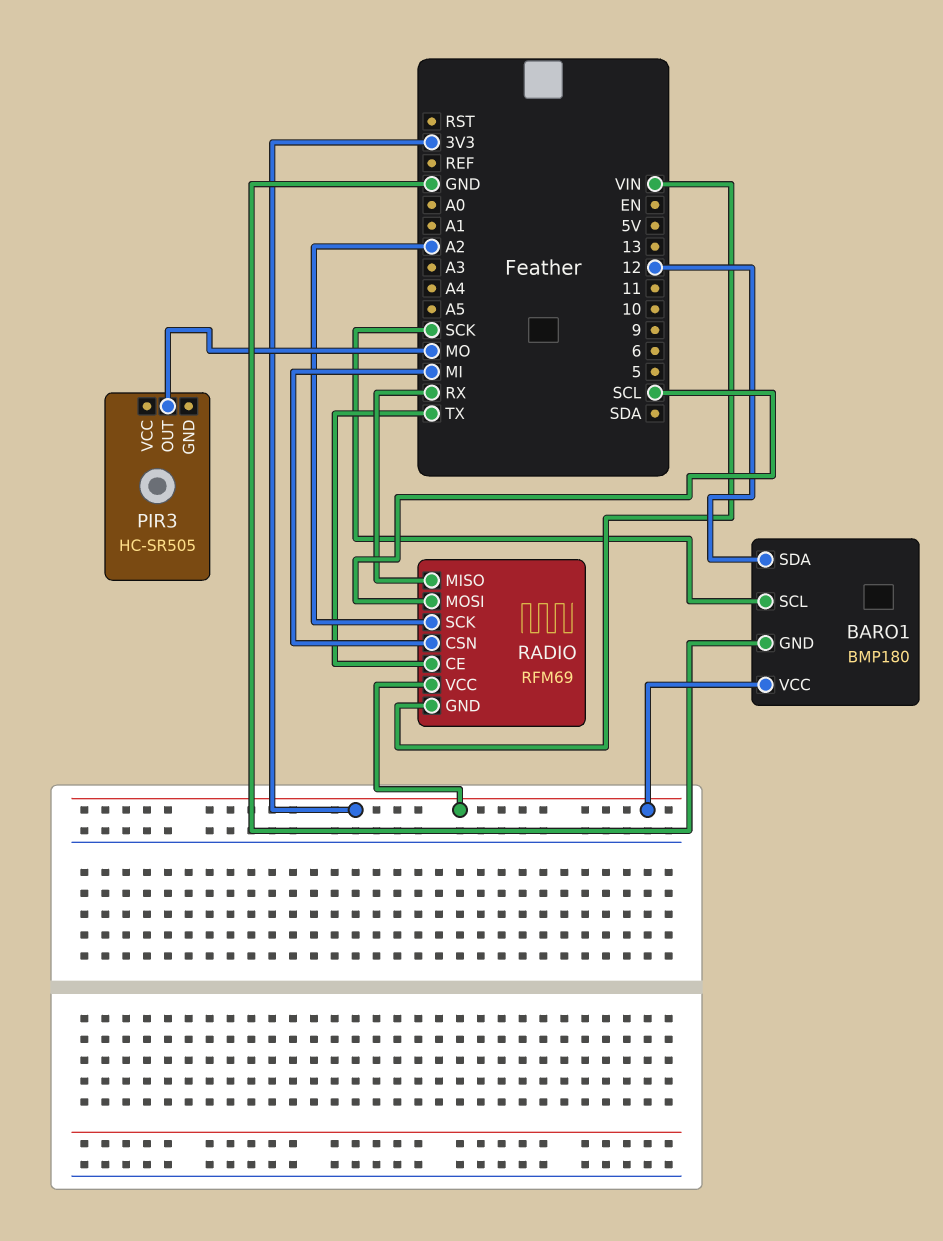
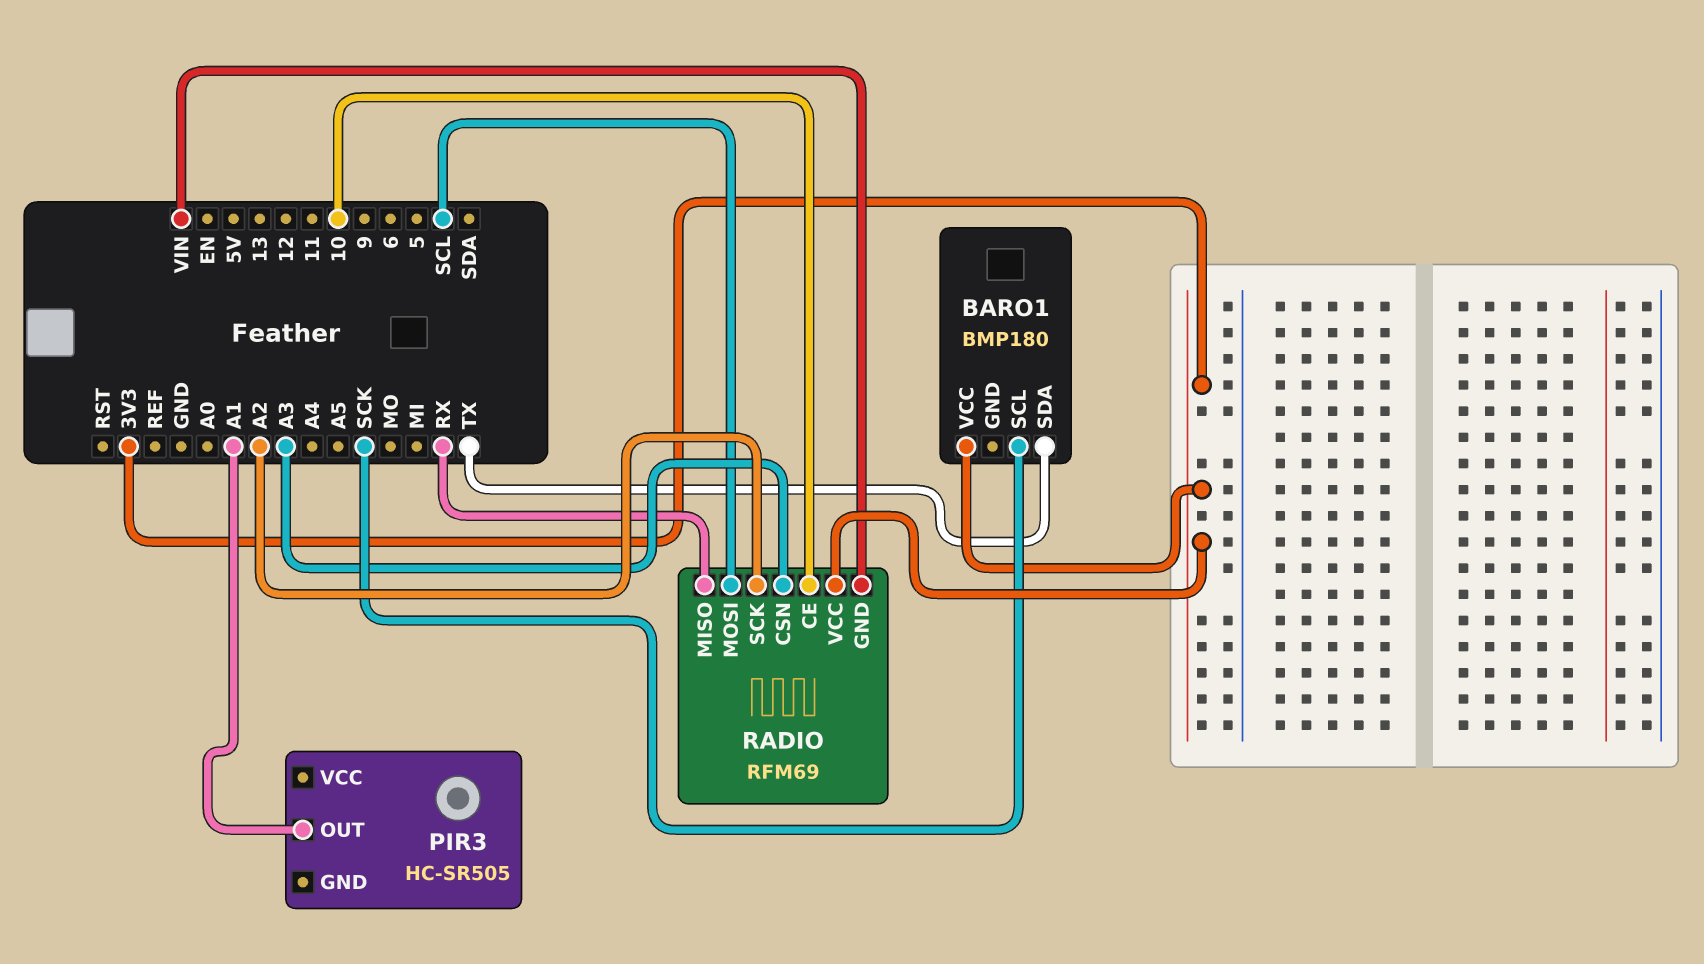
BARO1 pin GND: GND -> none
BARO1 pin SDA: 12 -> TX
PIR3 pin OUT: MO -> A1
RADIO pin CE: TX -> 10
RADIO pin CSN: MI -> A3

